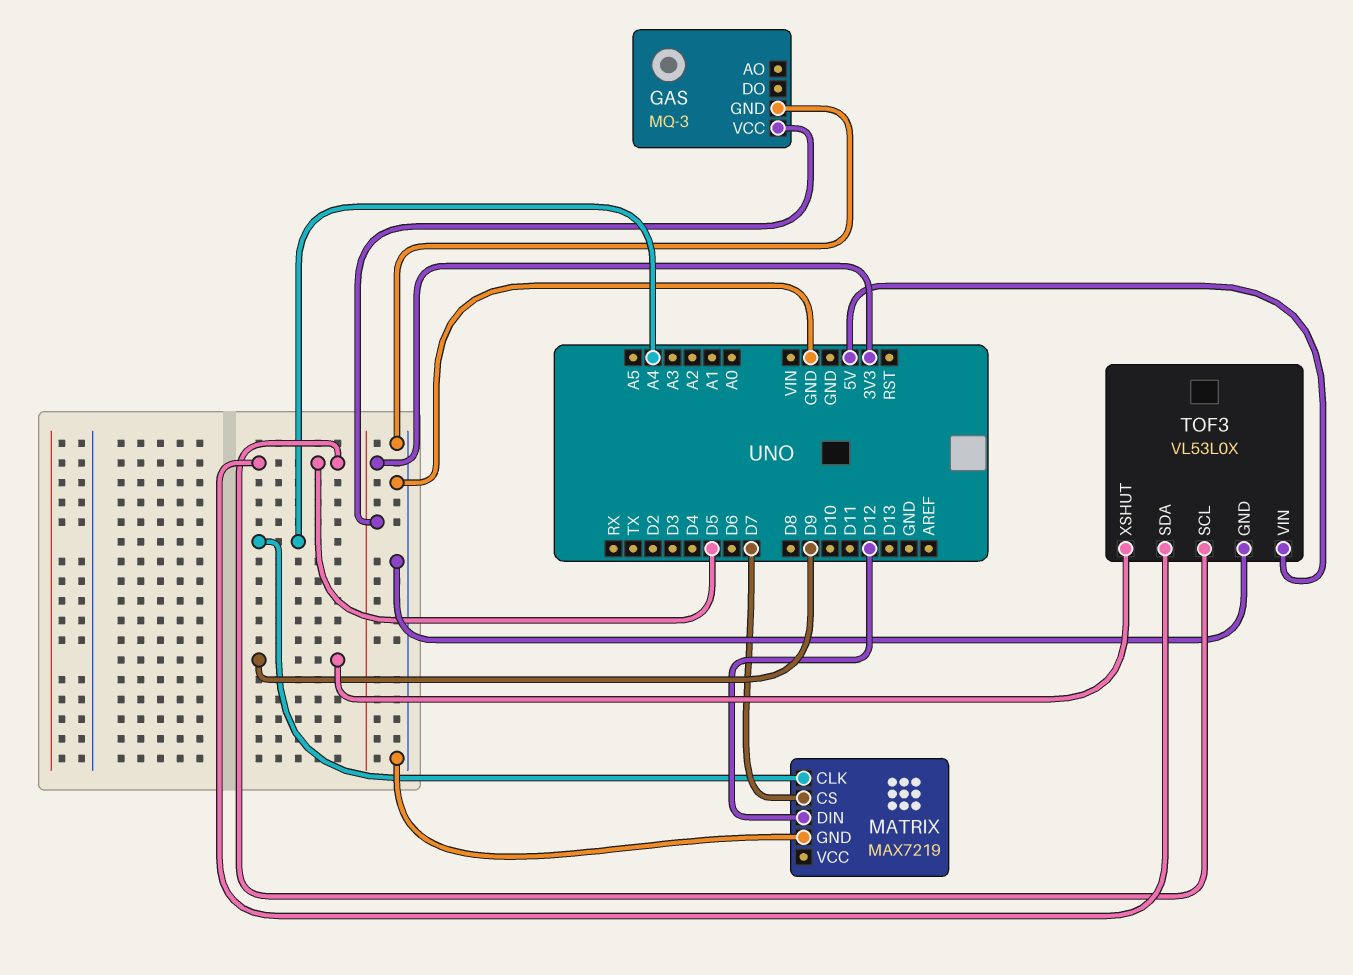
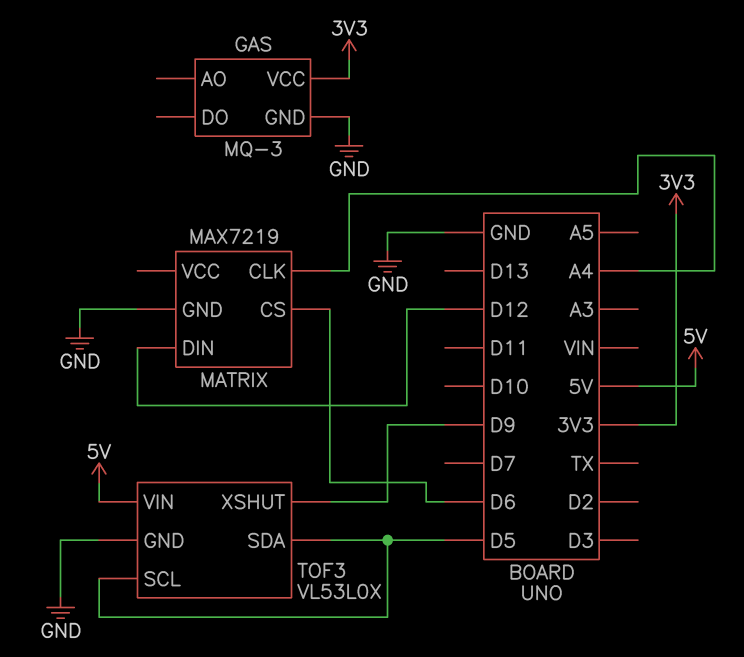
MATRIX pin CS: D7 -> D6

